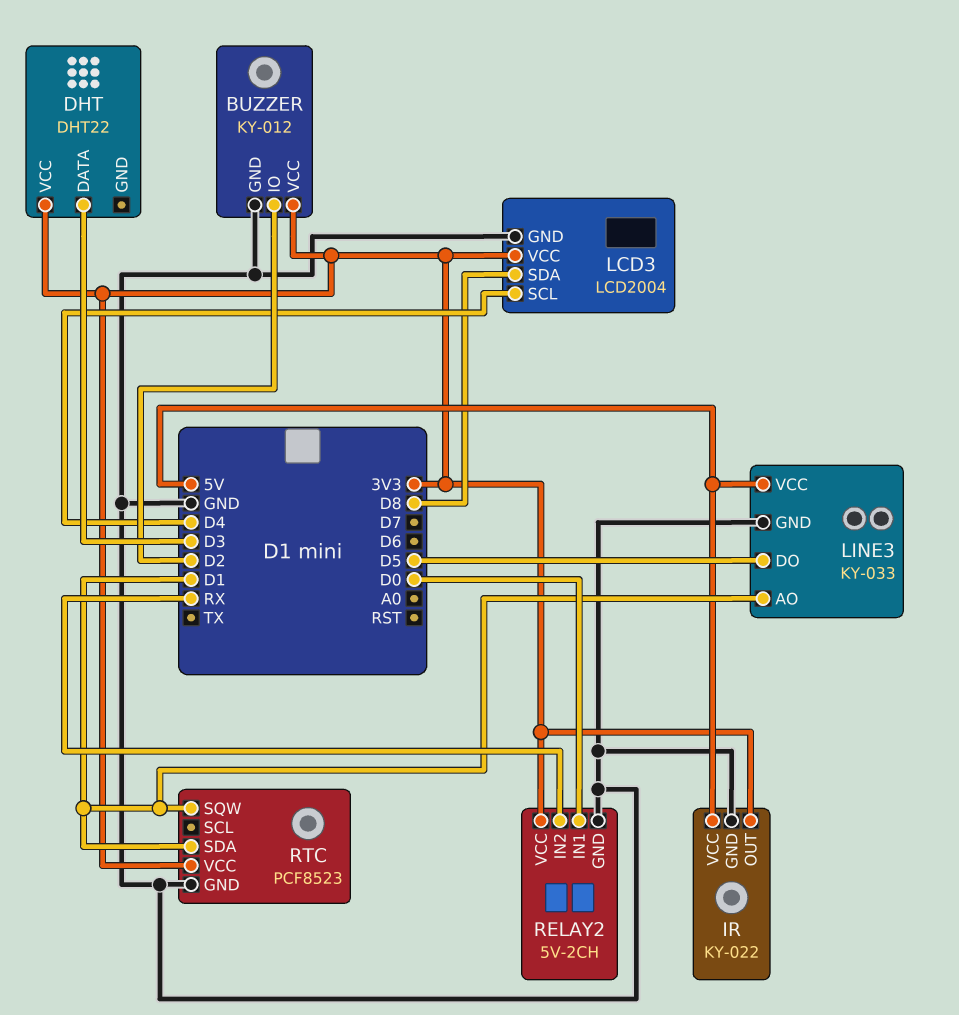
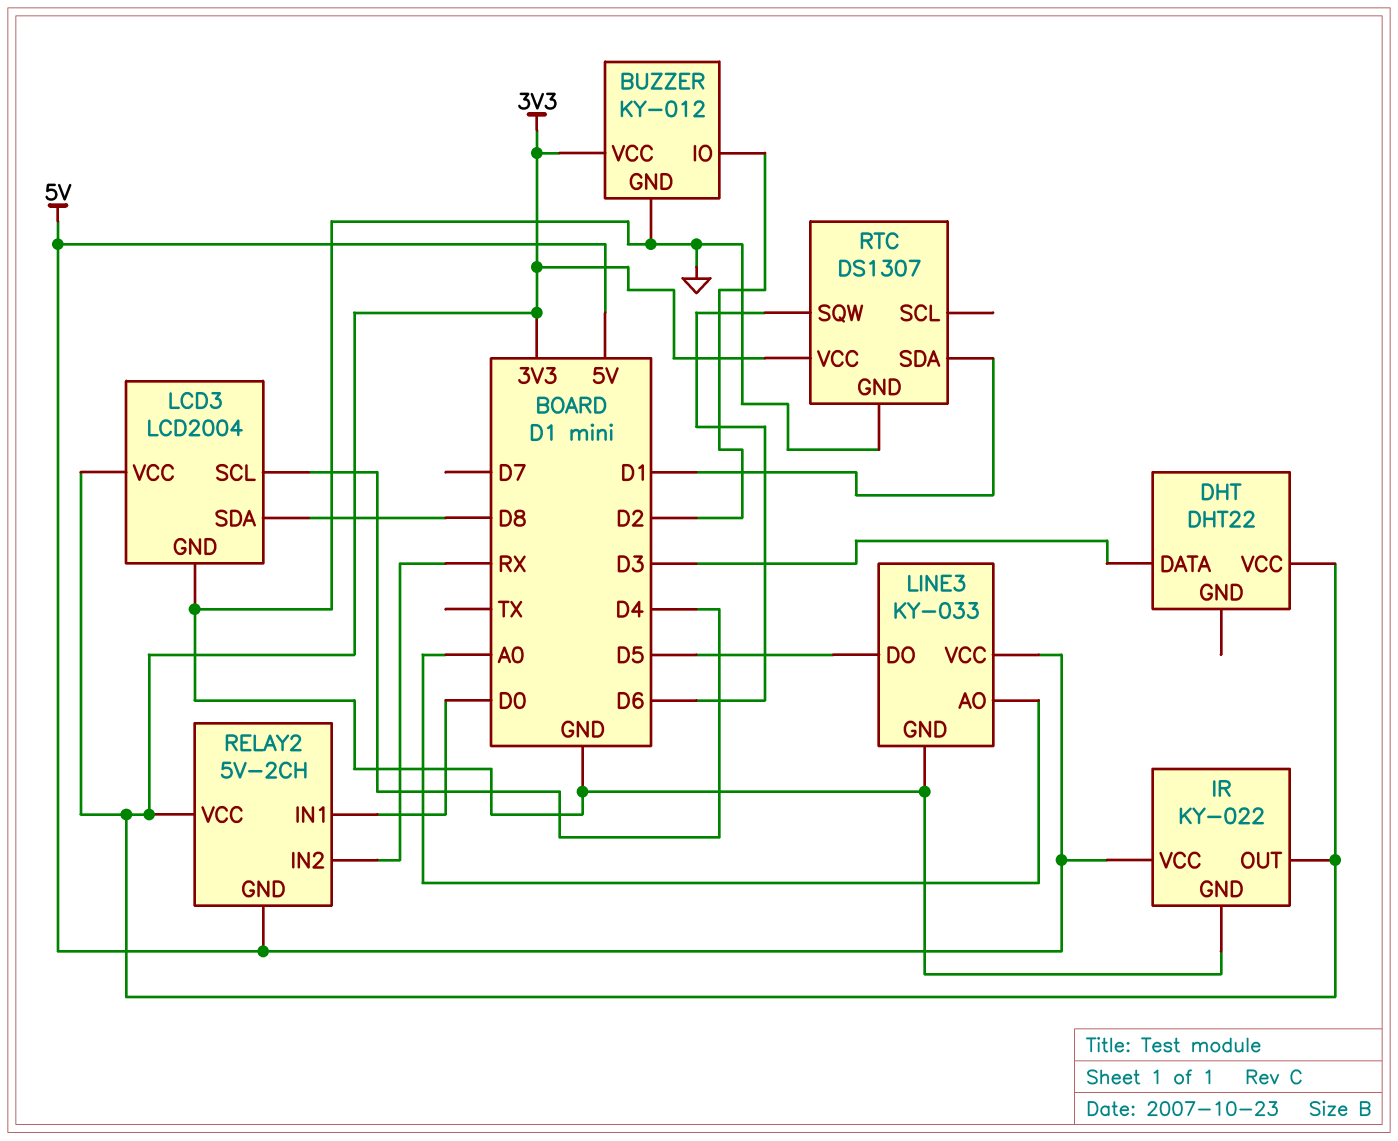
LINE3 pin AO: D1 -> A0
RELAY2 pin GND: GND -> 5V
RTC: PCF8523 -> DS1307
RTC pin SQW: D1 -> D6

